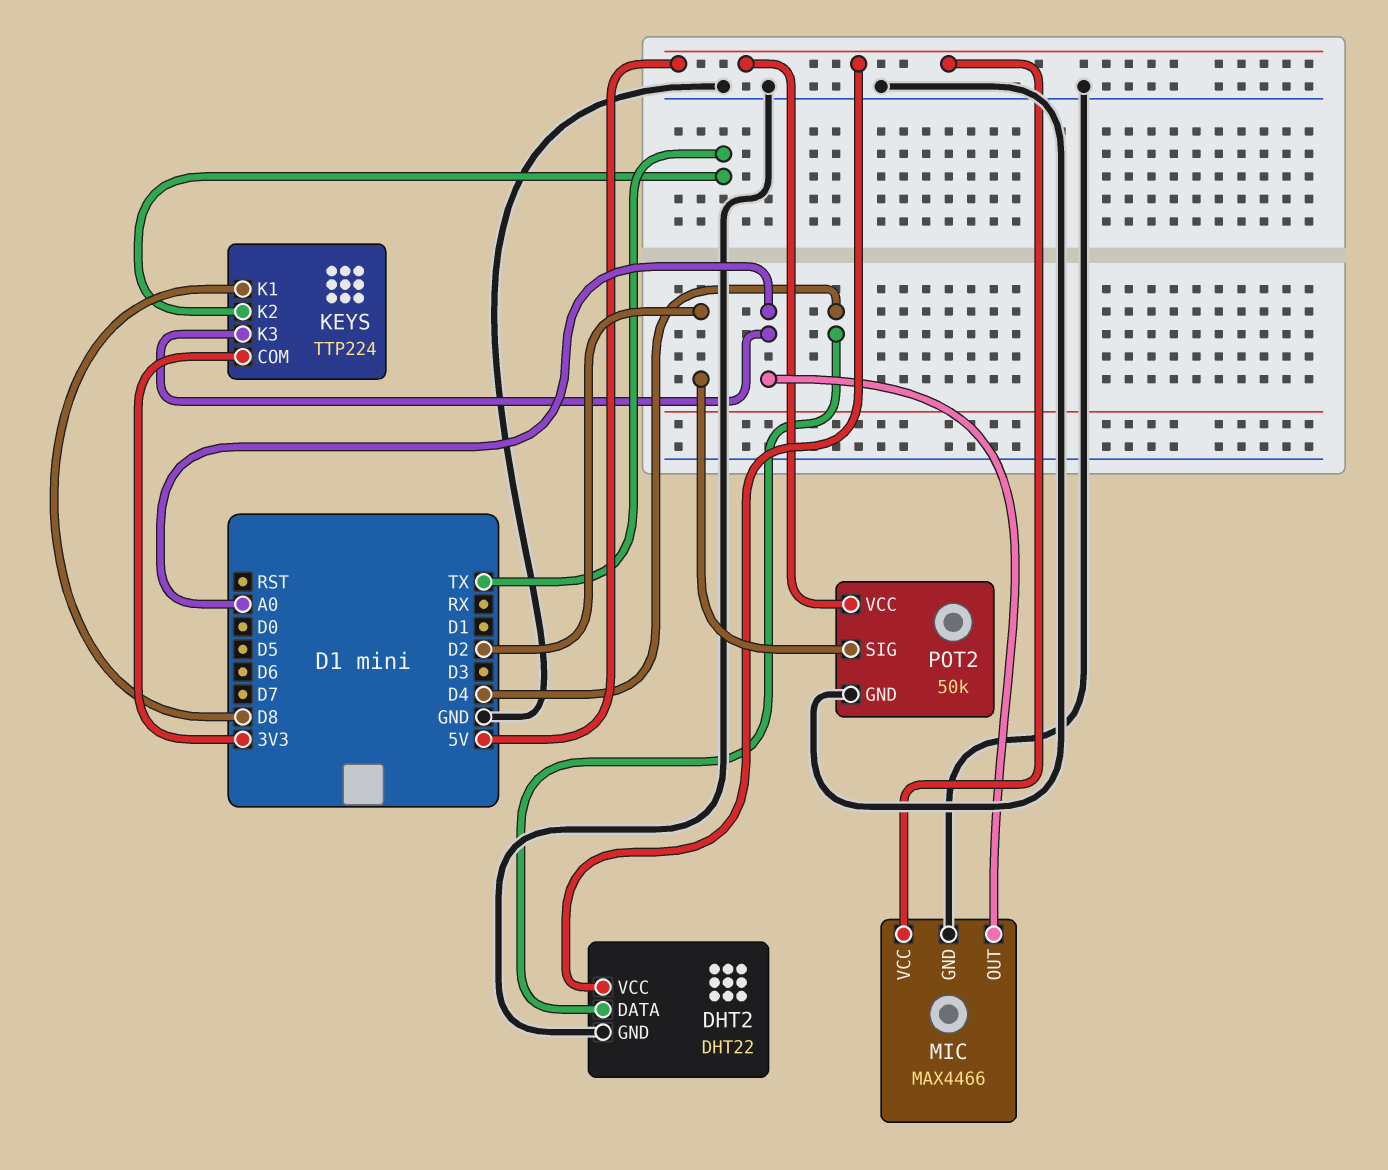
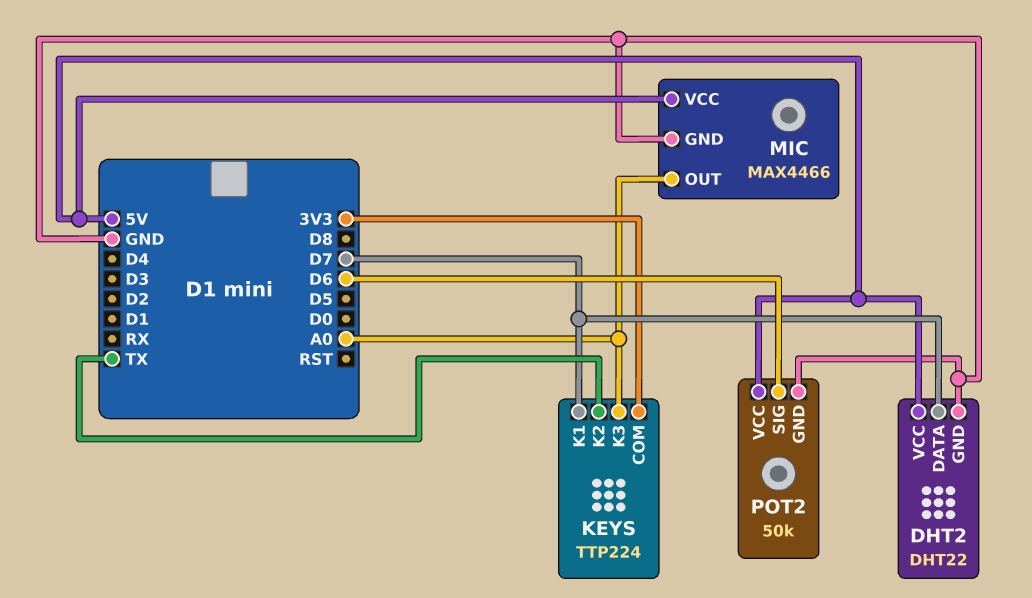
DHT2 pin DATA: D4 -> D7
KEYS pin K1: D8 -> D7
POT2 pin SIG: D2 -> D6

